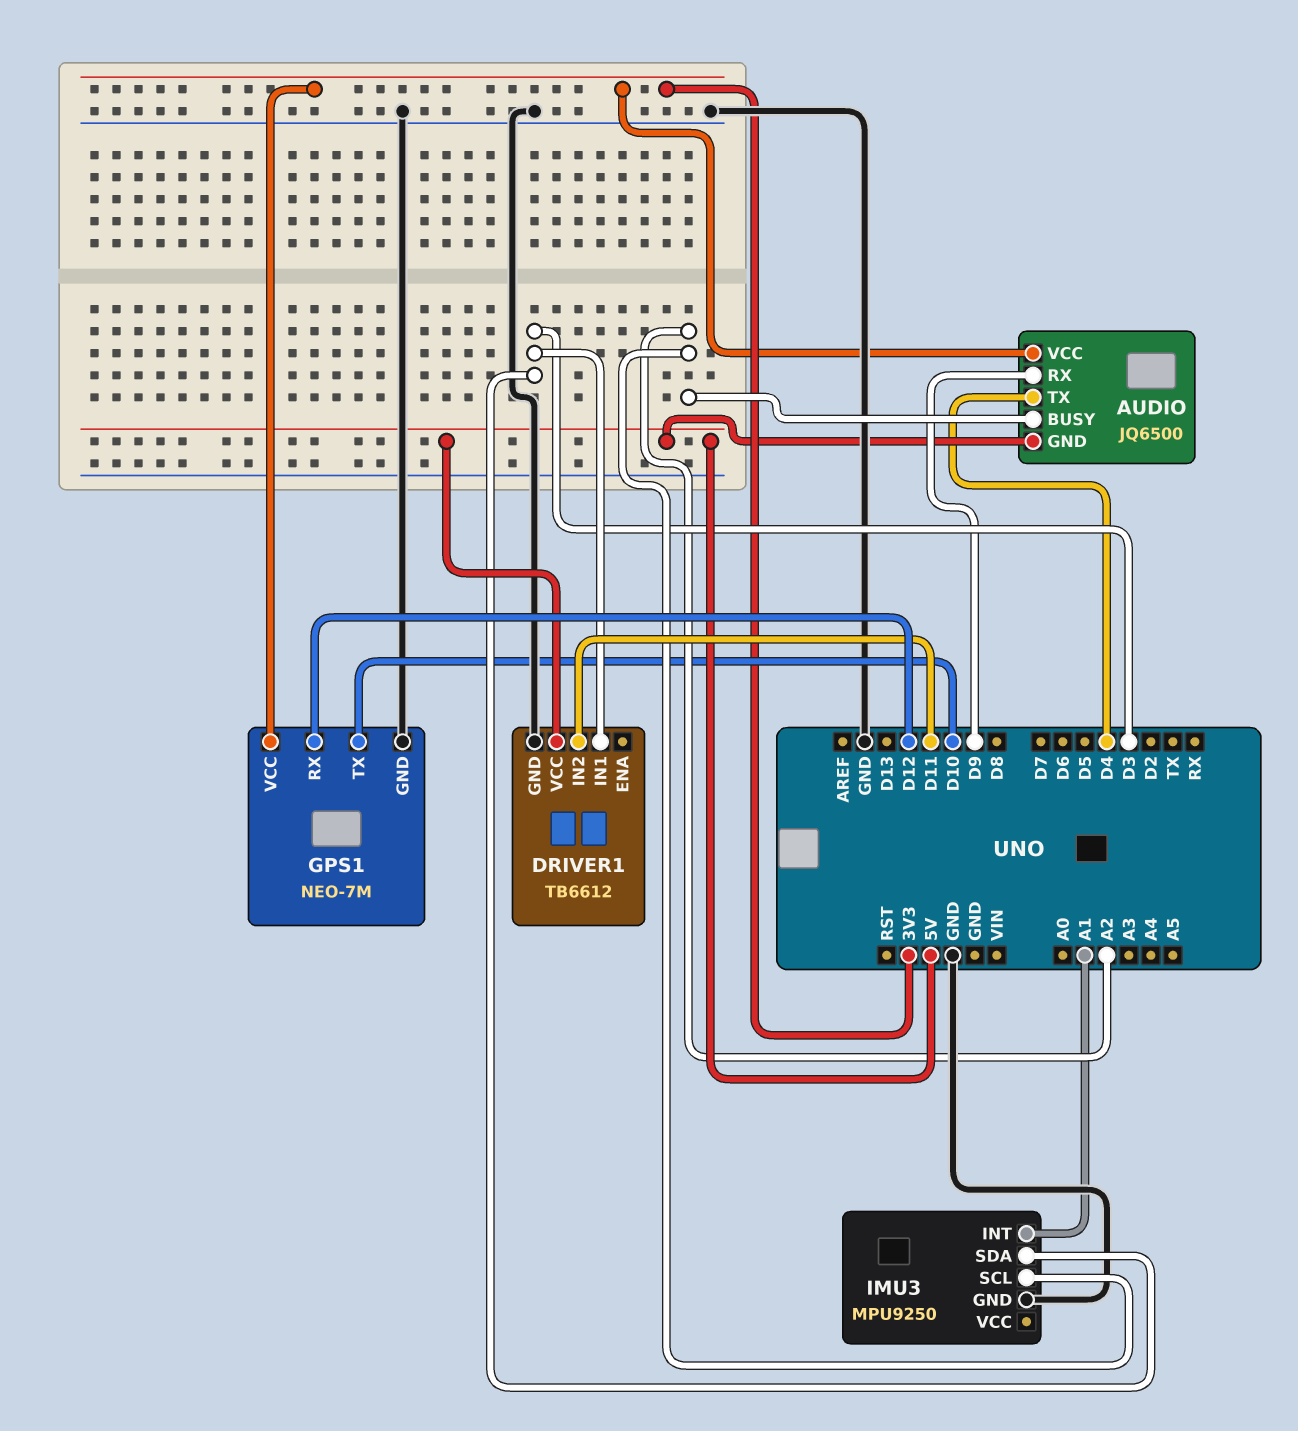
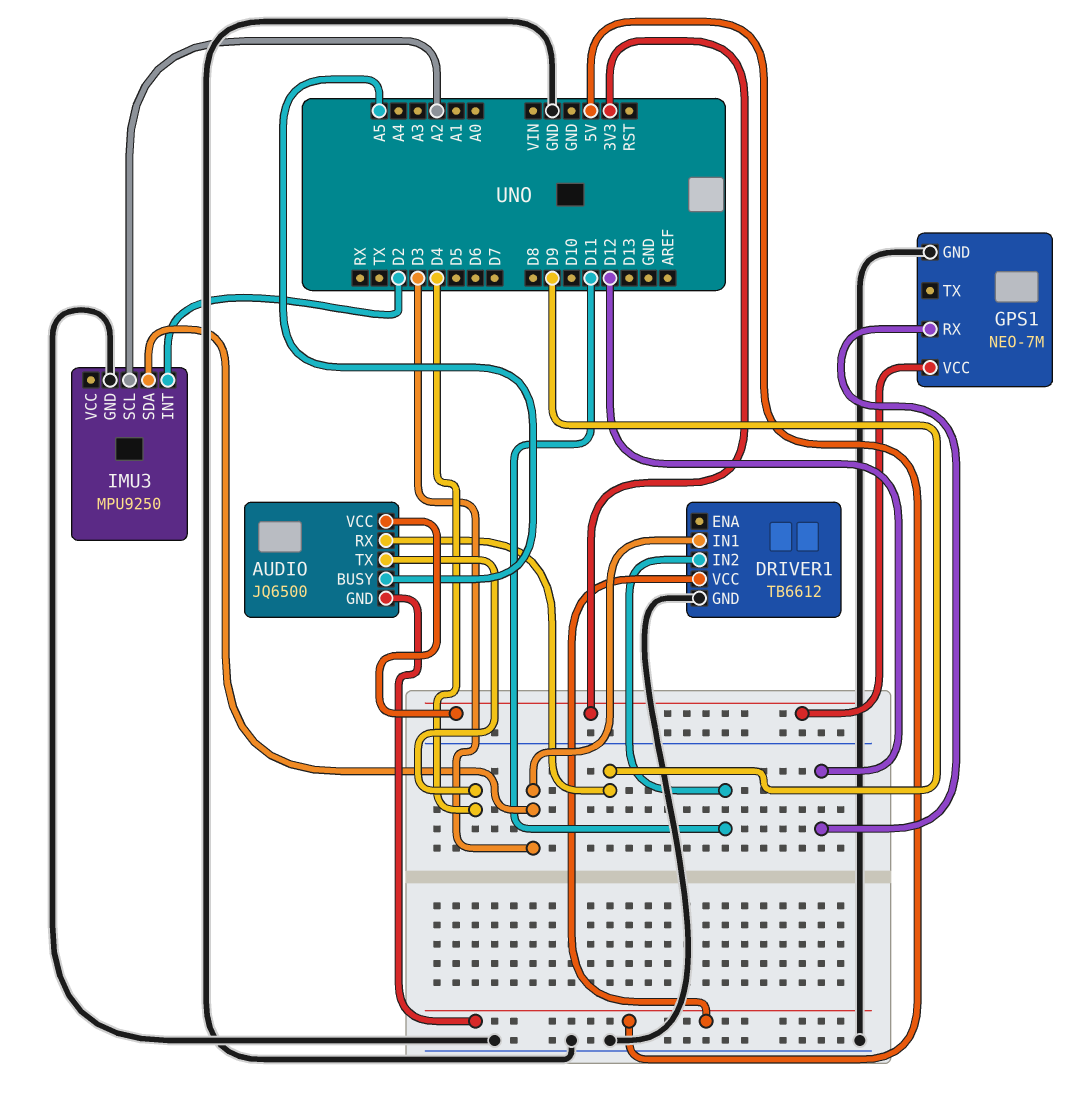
AUDIO pin BUSY: A2 -> A5
GPS1 pin TX: D10 -> none
IMU3 pin INT: A1 -> D2

